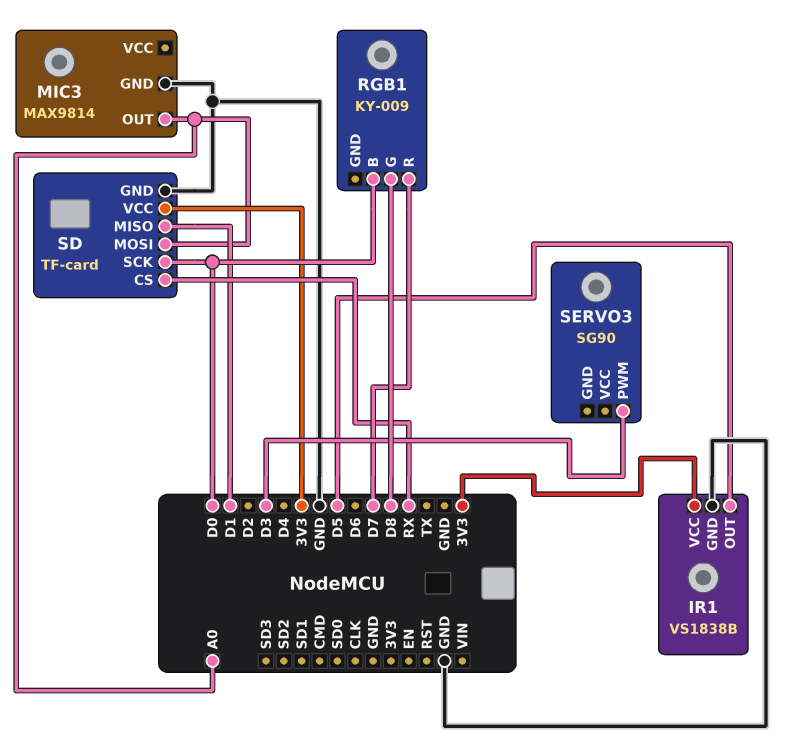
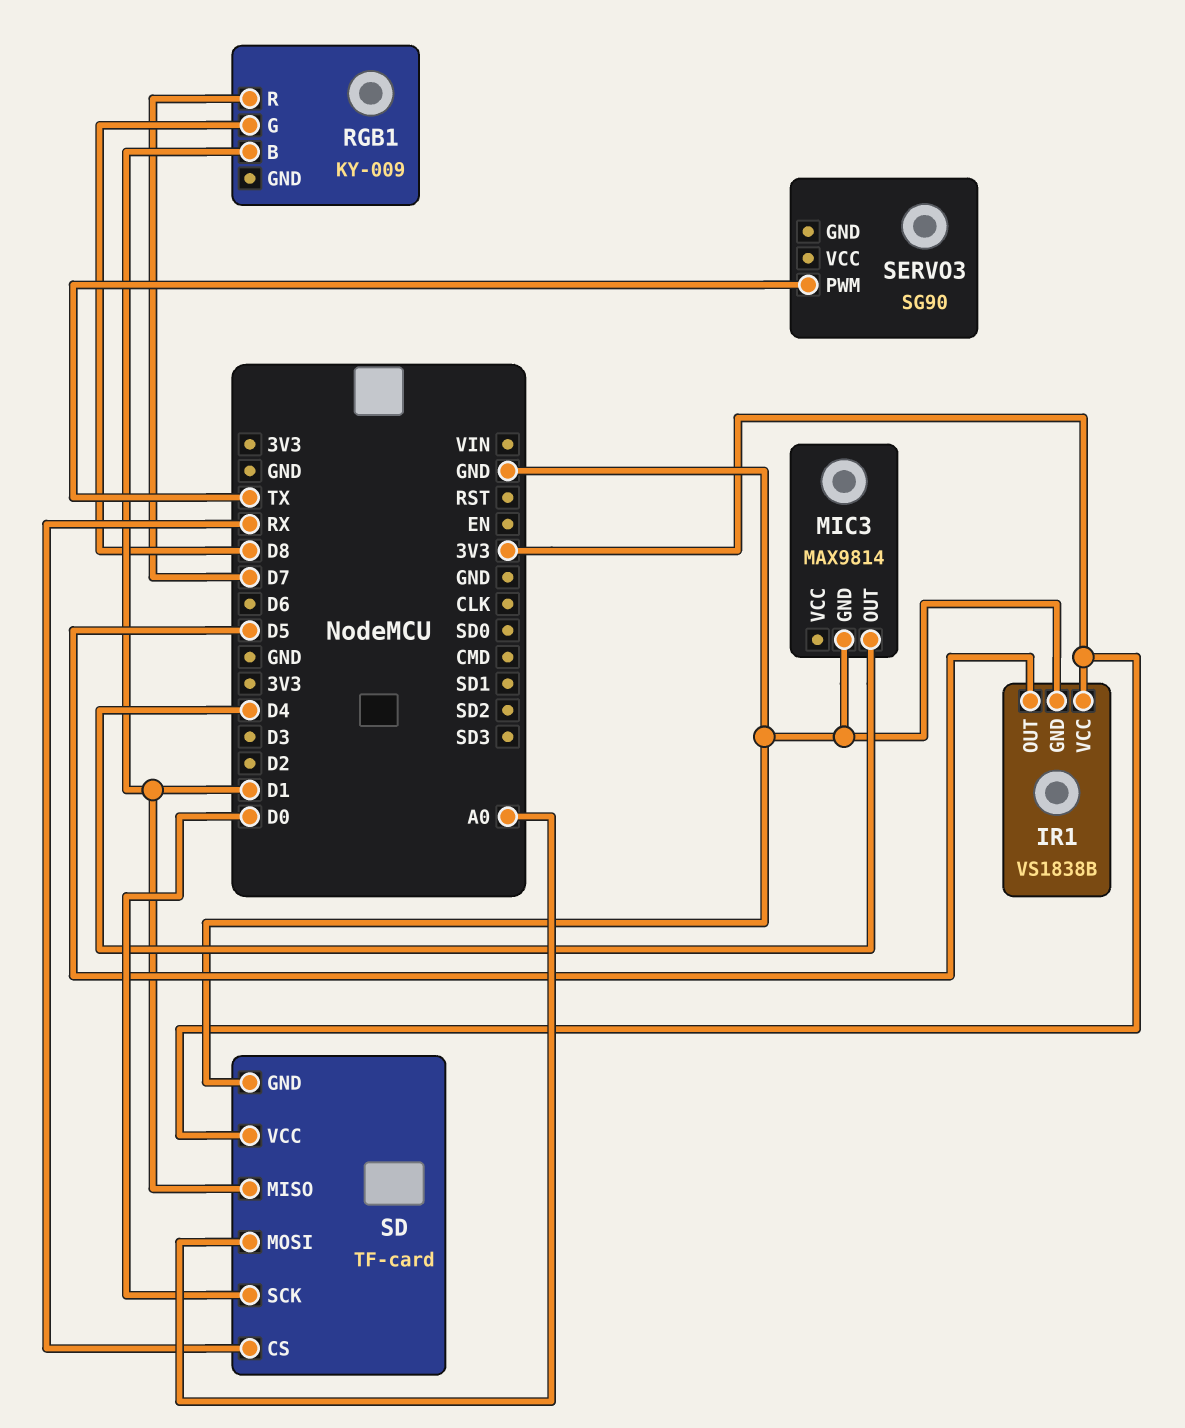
MIC3 pin OUT: A0 -> D4
RGB1 pin B: D0 -> D1
SERVO3 pin PWM: D3 -> TX

